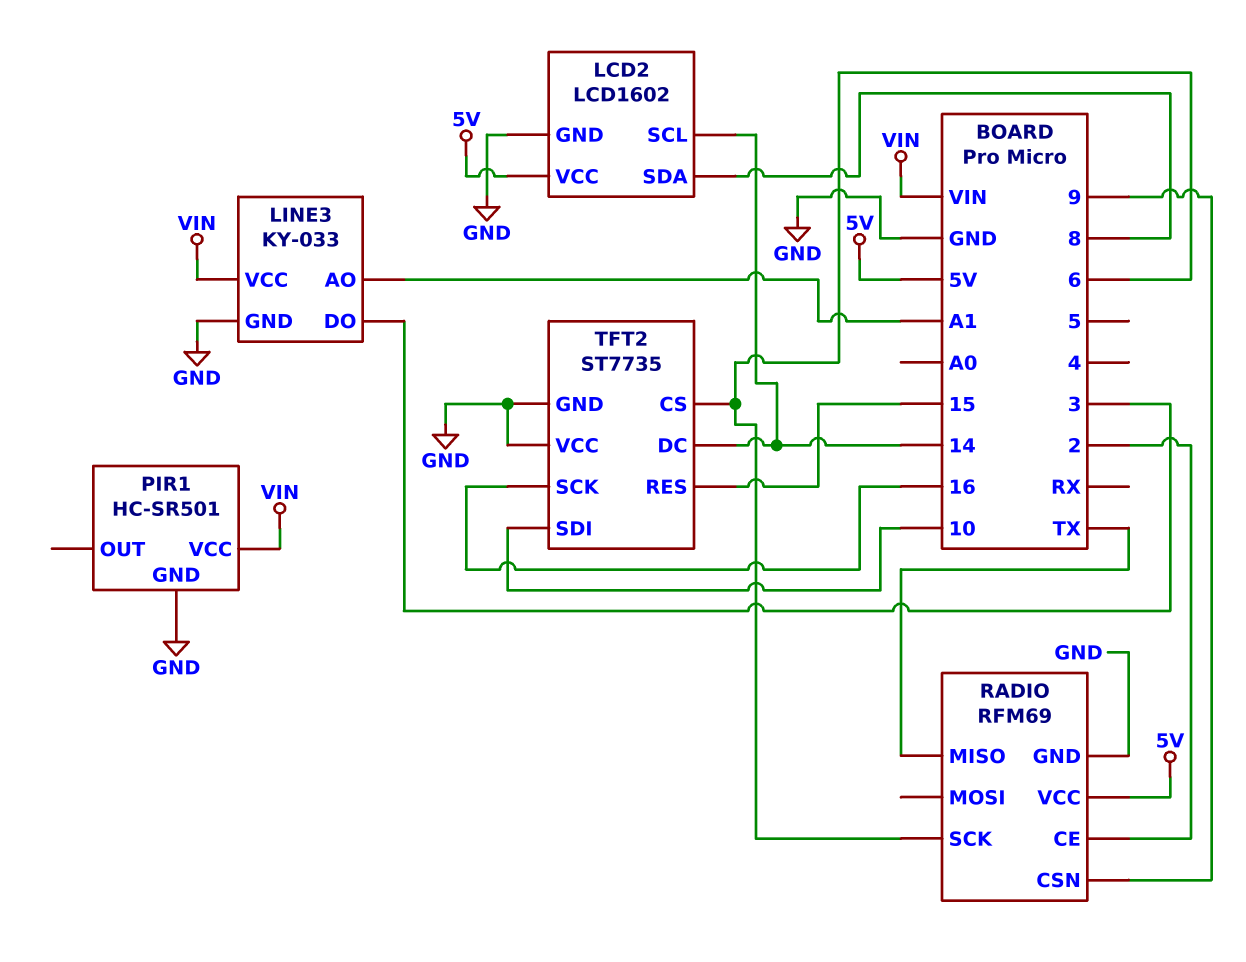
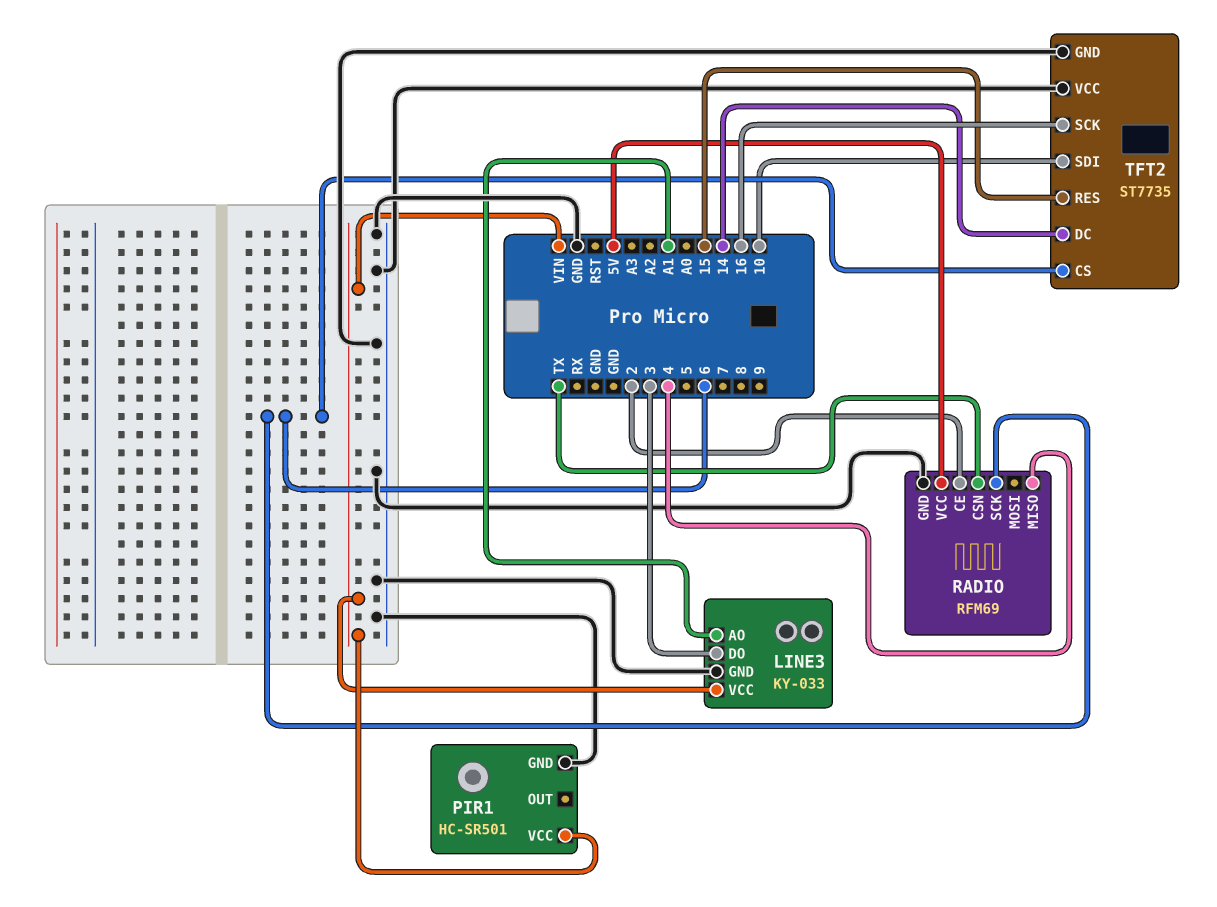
LCD2: LCD1602 -> none
LCD2 pin GND: GND -> none
LCD2 pin SCL: 14 -> none
LCD2 pin SDA: 8 -> none
LCD2 pin VCC: 5V -> none
RADIO pin CSN: 9 -> TX
RADIO pin MISO: TX -> 4

